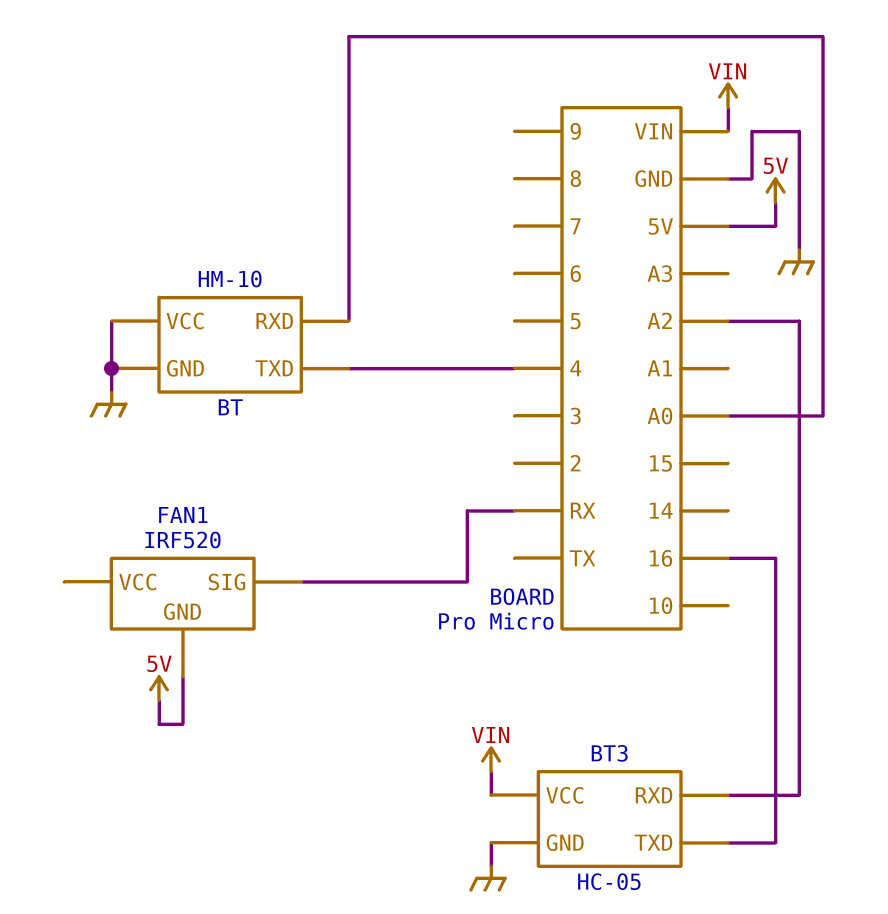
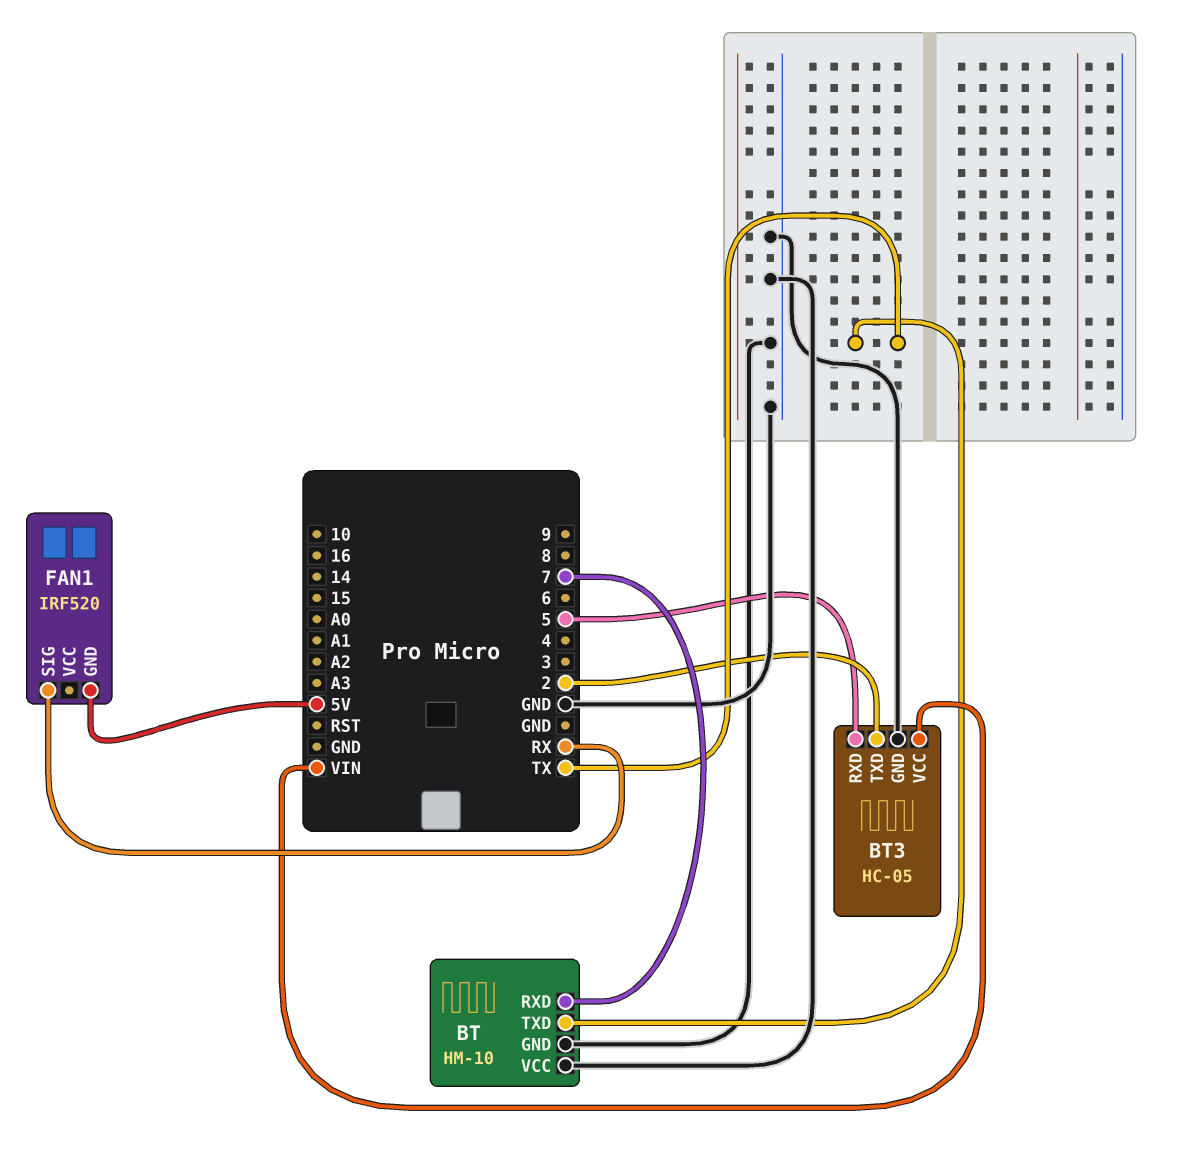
BT pin RXD: A0 -> 7
BT pin TXD: 4 -> TX
BT3 pin RXD: A2 -> 5
BT3 pin TXD: 16 -> 2

